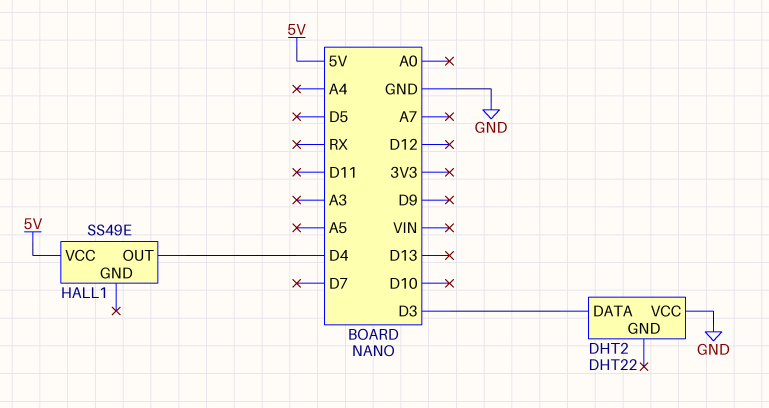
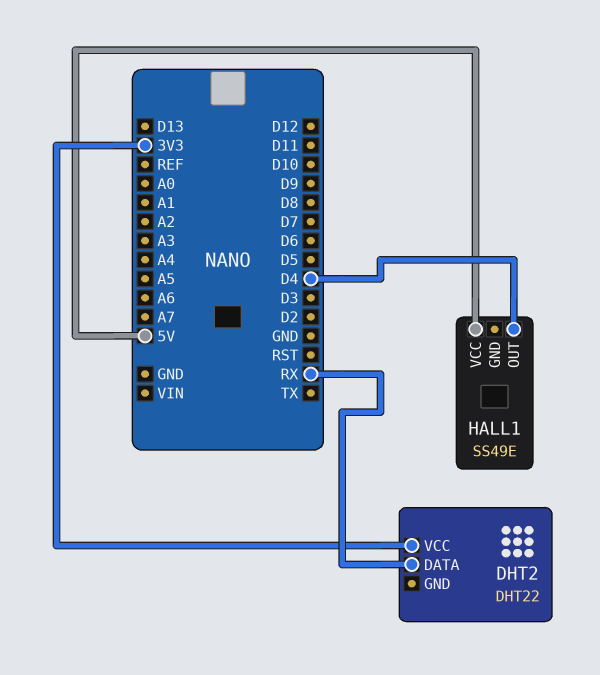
DHT2 pin DATA: D3 -> RX
DHT2 pin VCC: GND -> 3V3

